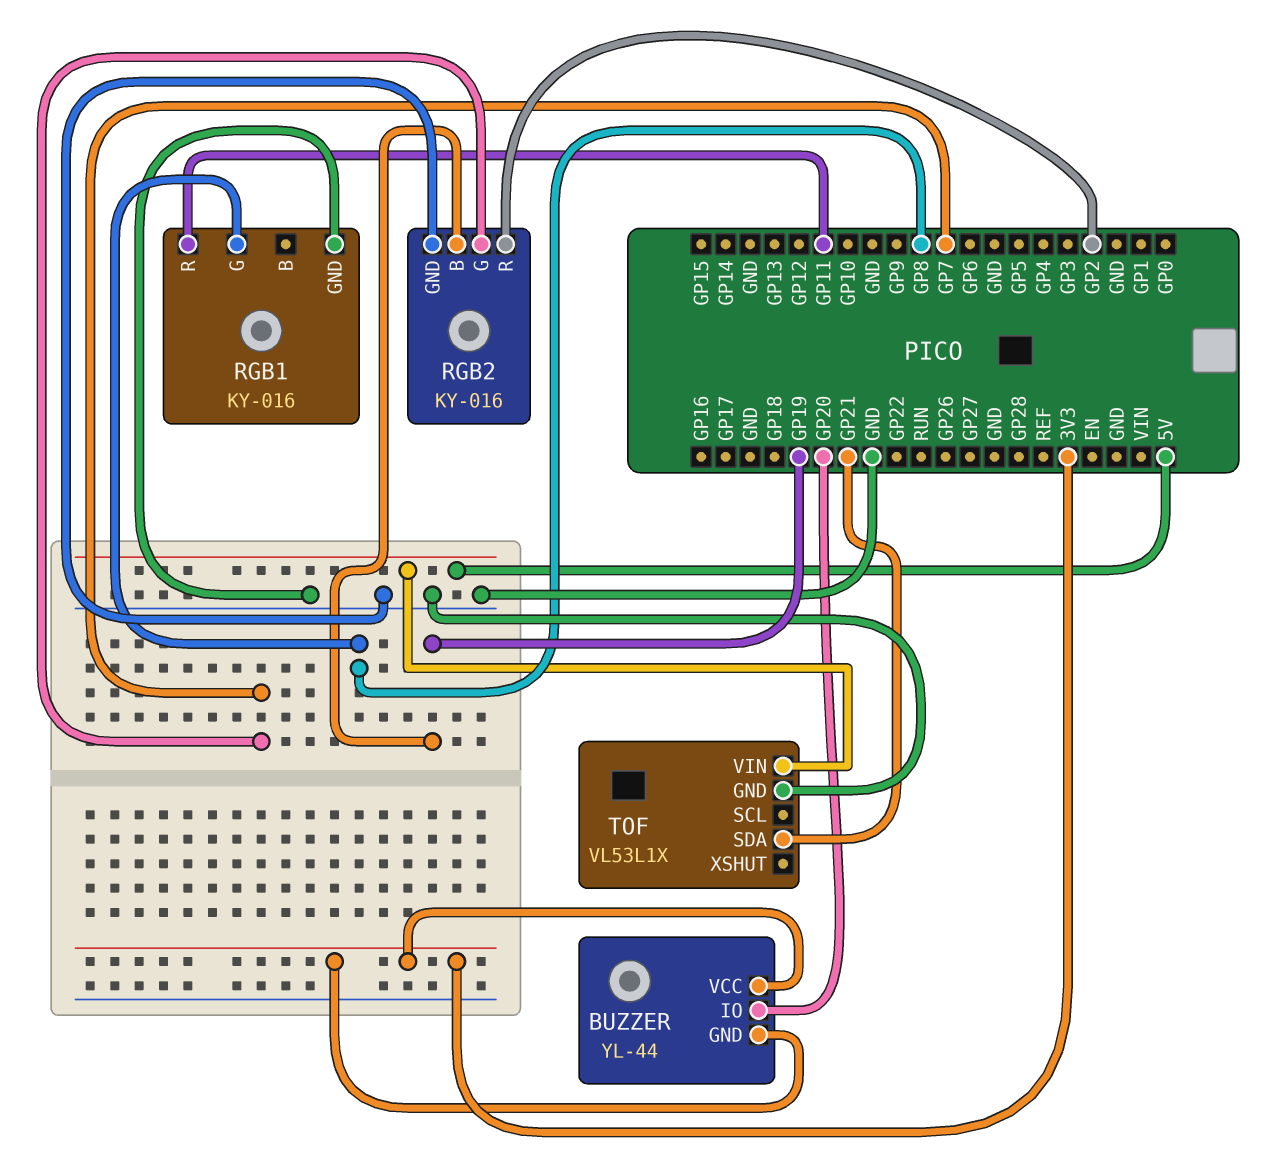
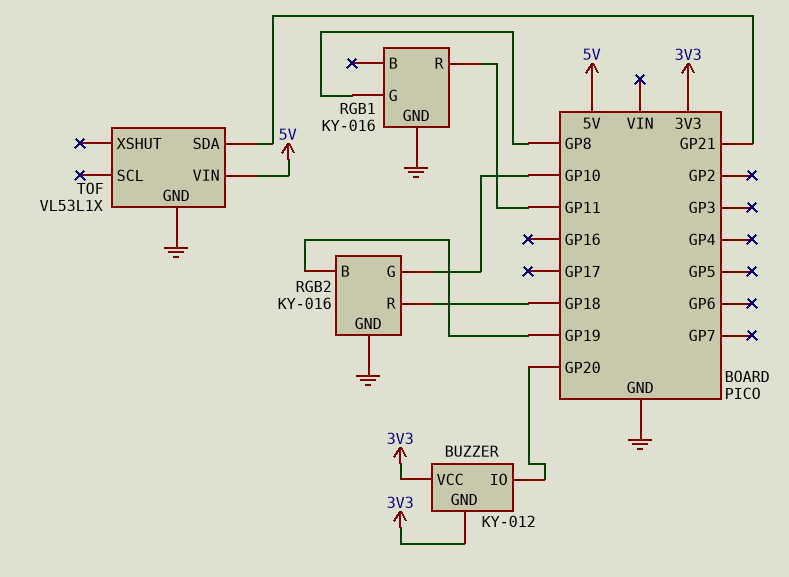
BUZZER: YL-44 -> KY-012
RGB2 pin G: GP7 -> GP10
RGB2 pin R: GP2 -> GP18

